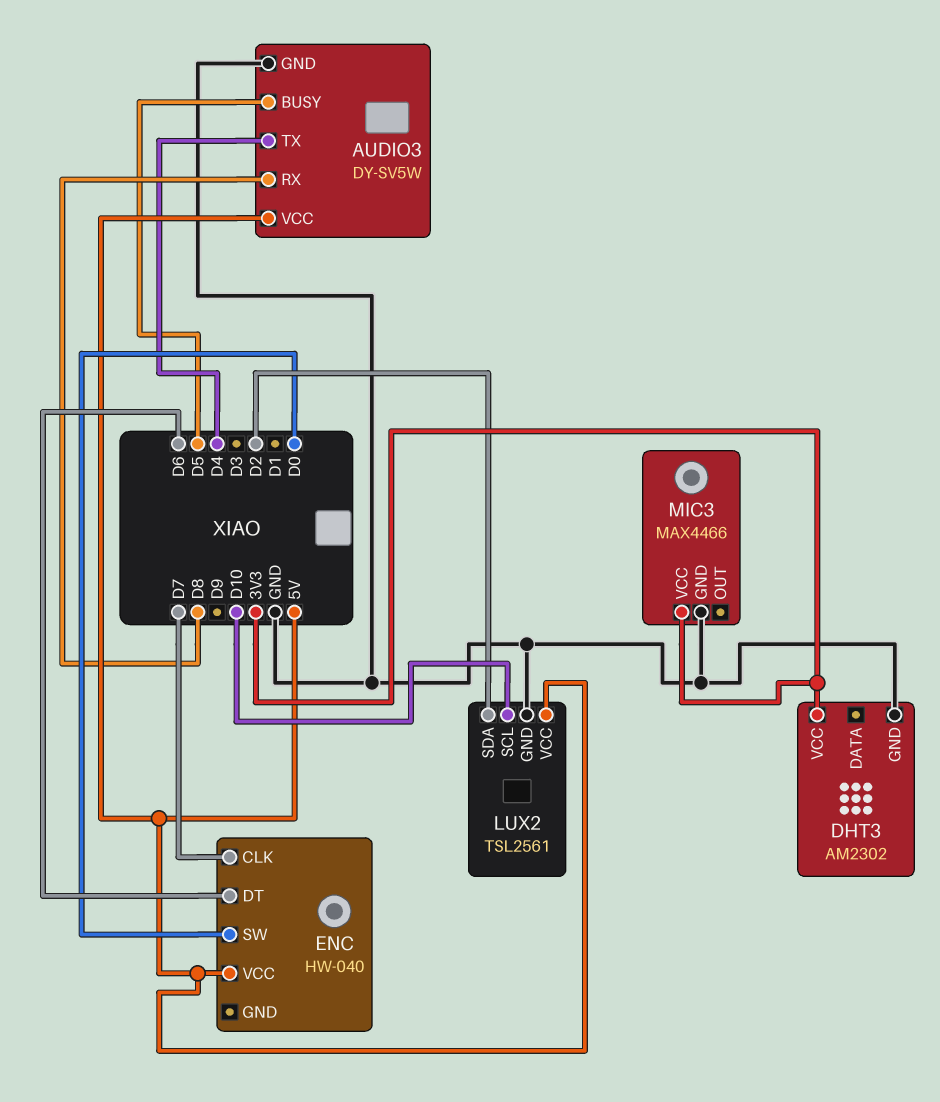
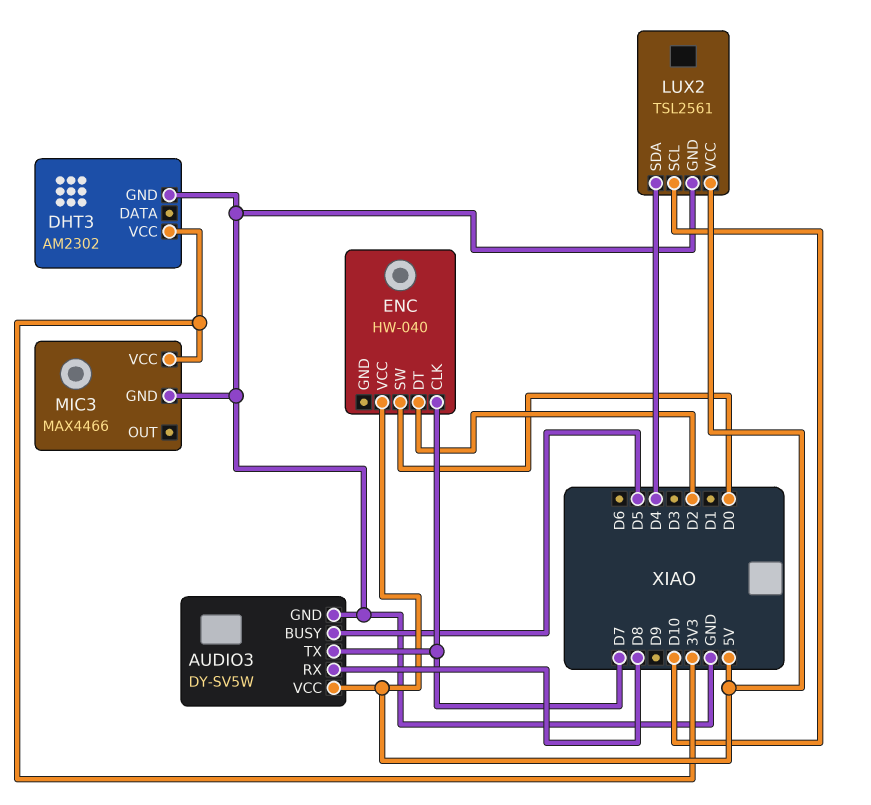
AUDIO3 pin TX: D4 -> D7
ENC pin DT: D6 -> D2
LUX2 pin SDA: D2 -> D4

